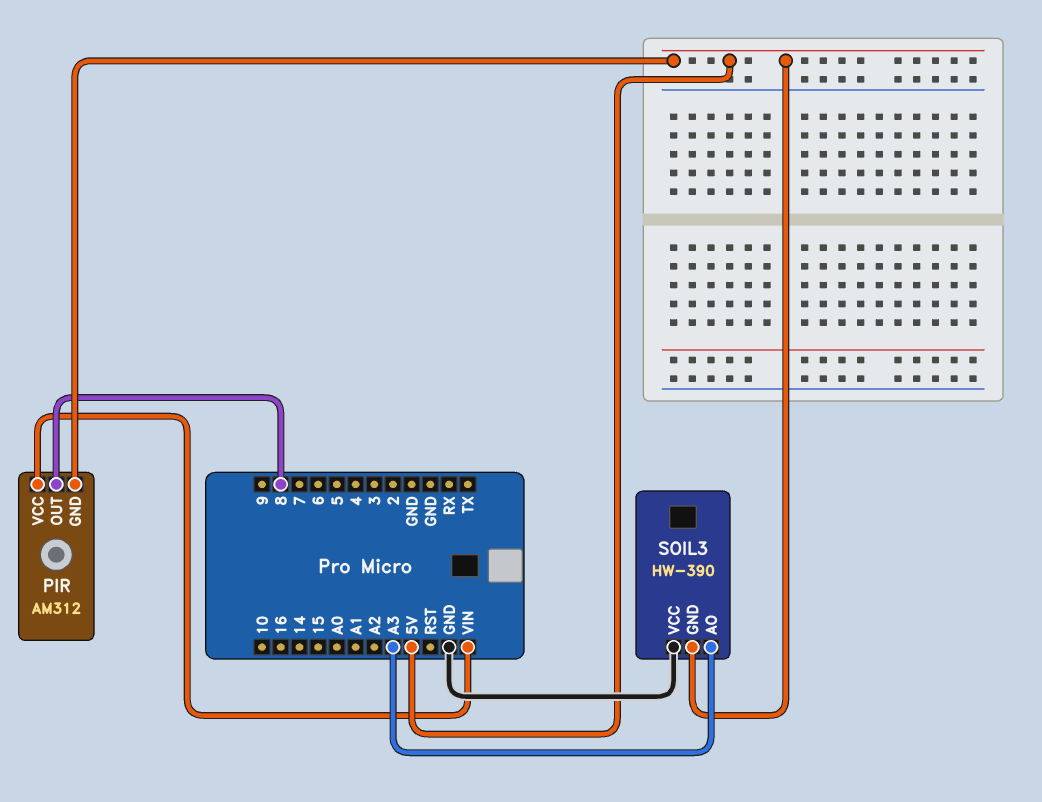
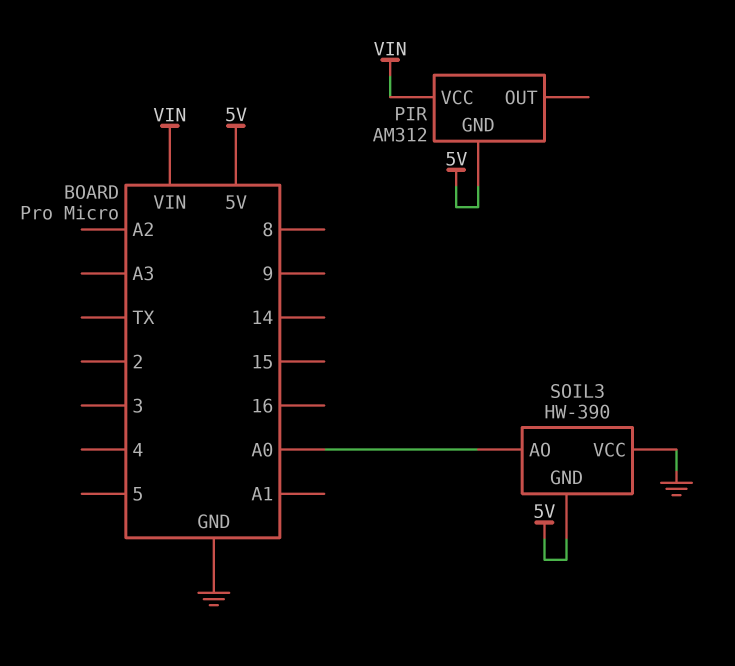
PIR pin OUT: 8 -> none
SOIL3 pin AO: A3 -> A0

